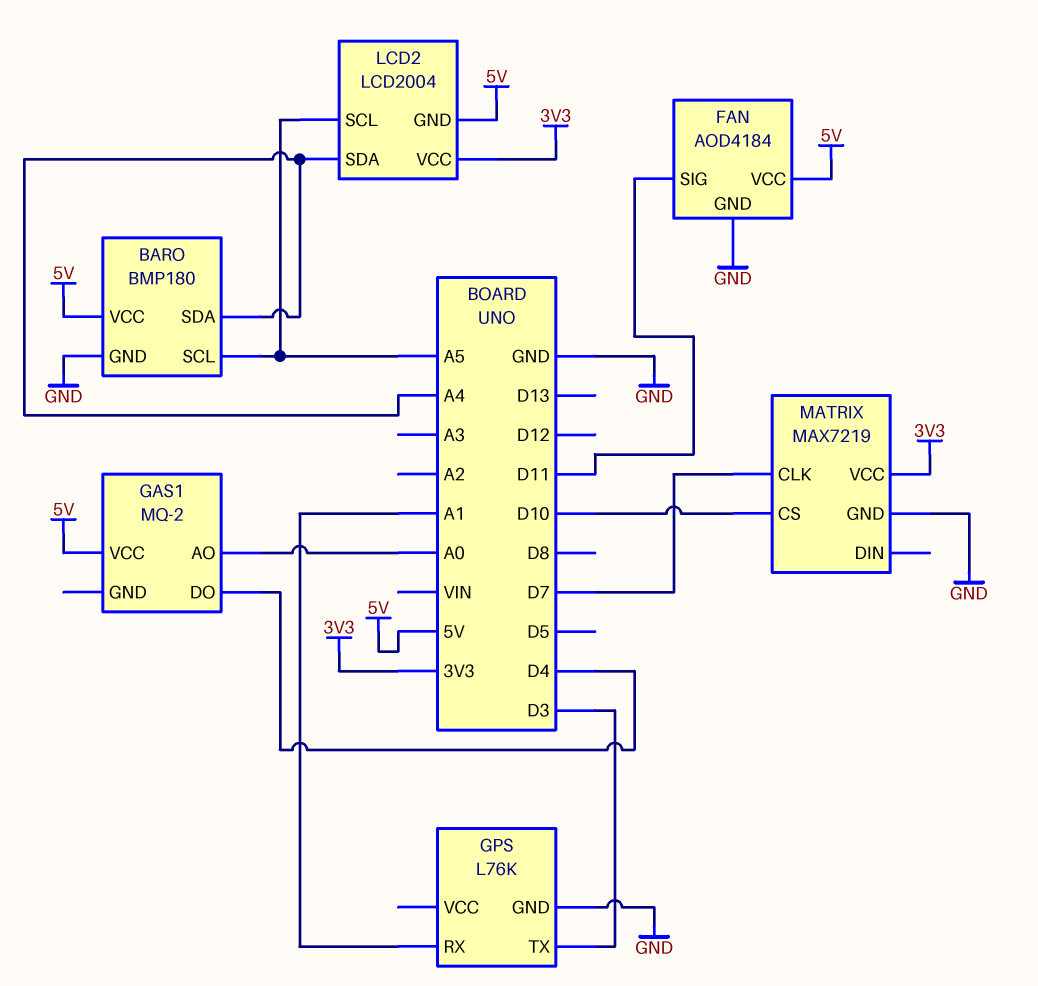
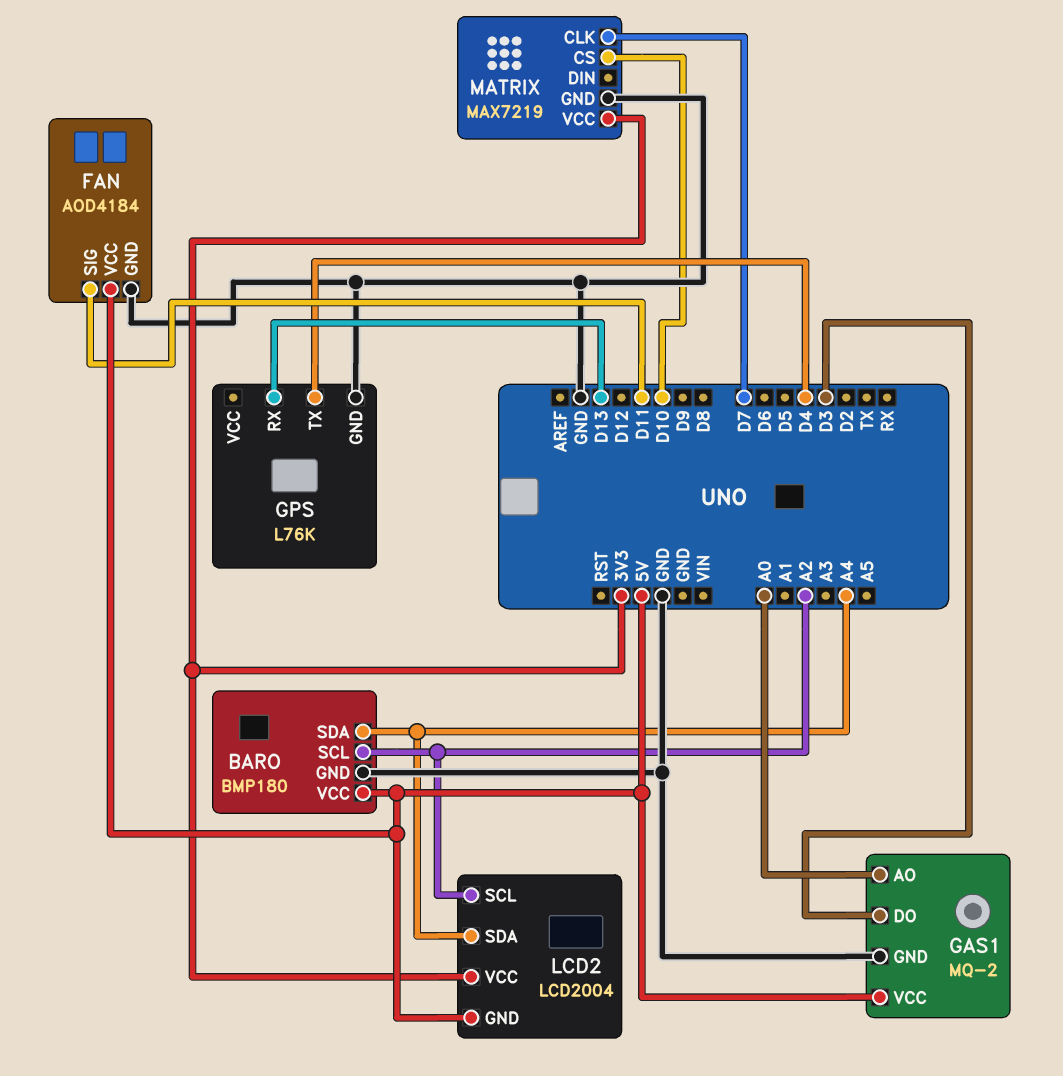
BARO pin SCL: A5 -> A2
GAS1 pin DO: D4 -> D3
GAS1 pin GND: none -> GND
GPS pin RX: A1 -> D13
GPS pin TX: D3 -> D4
LCD2 pin SCL: A5 -> A2

